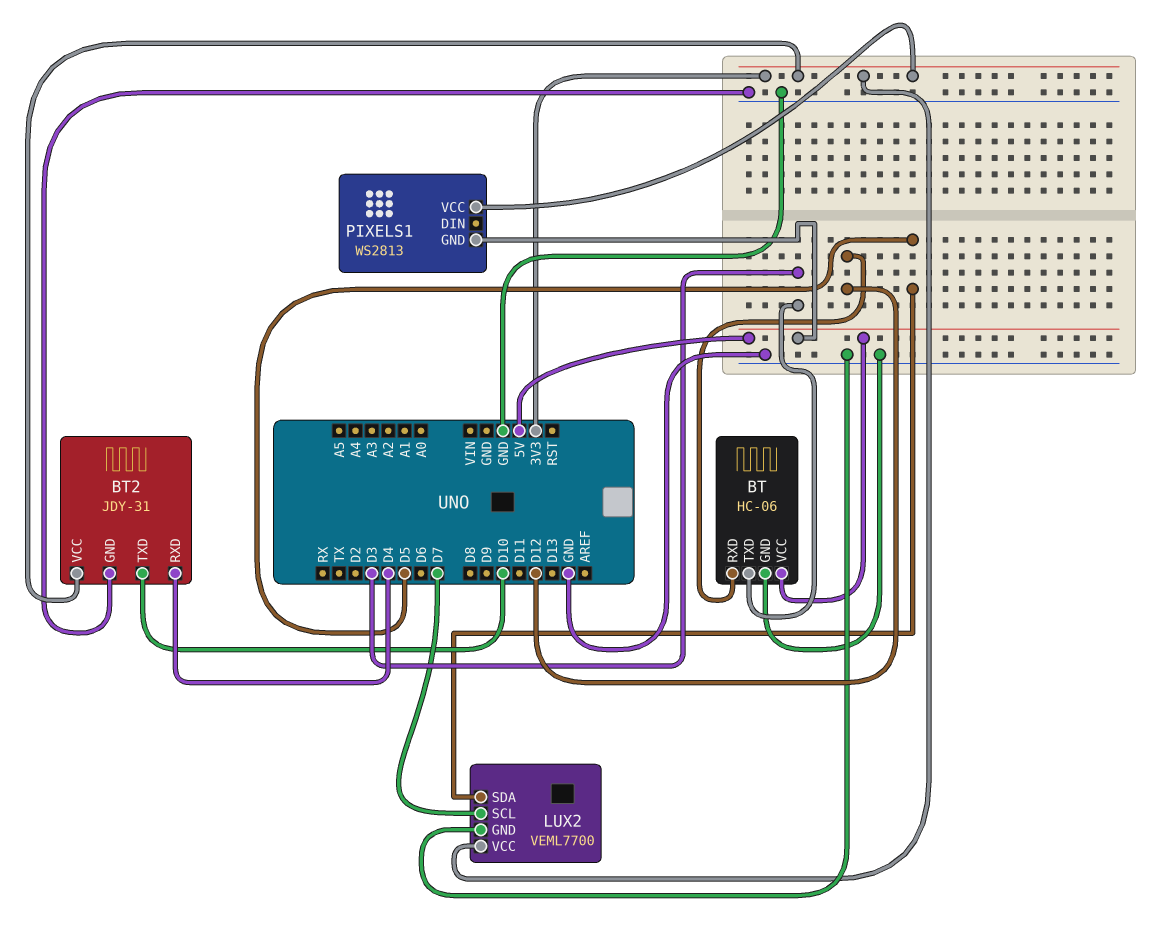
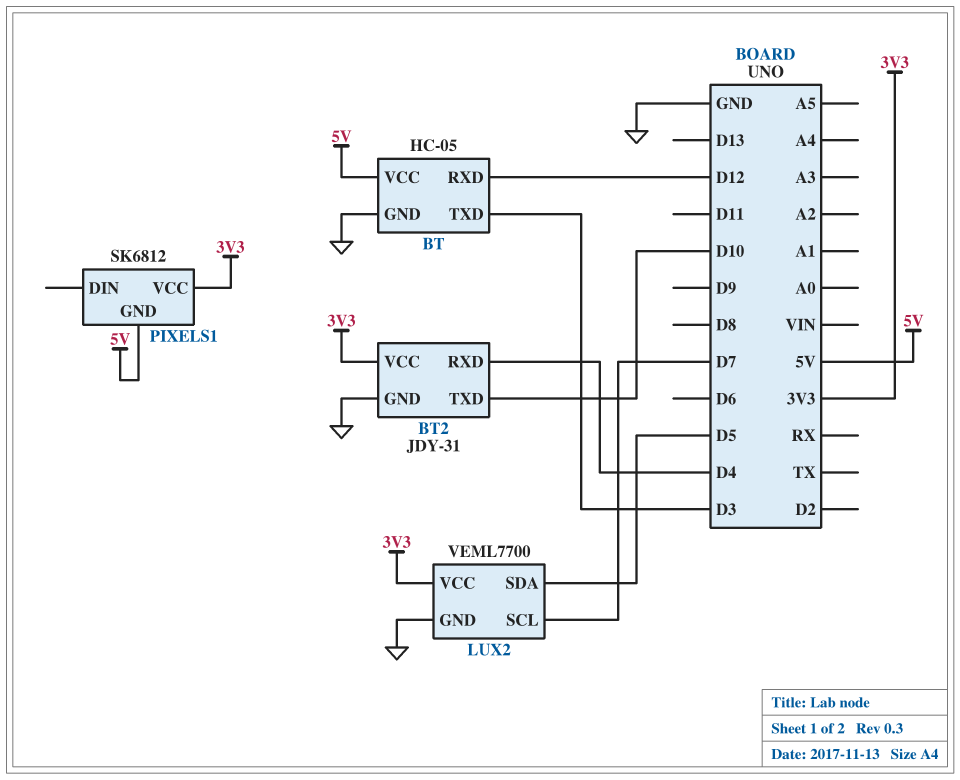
BT: HC-06 -> HC-05
PIXELS1: WS2813 -> SK6812

